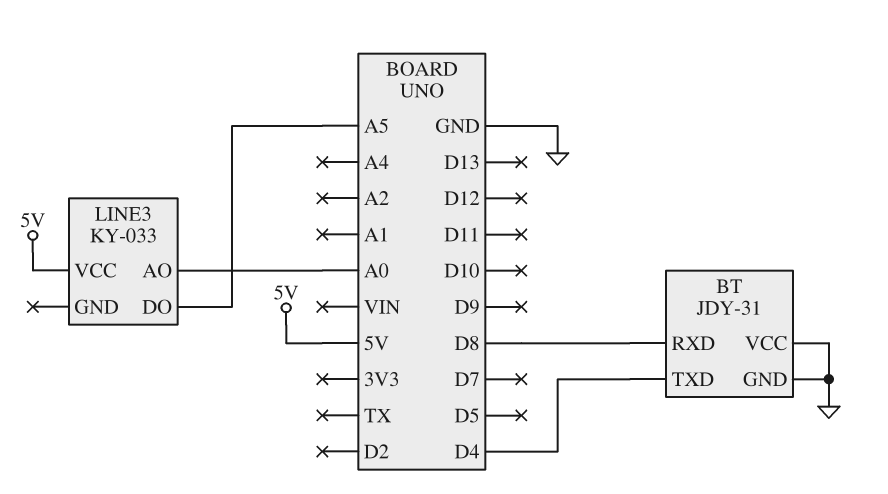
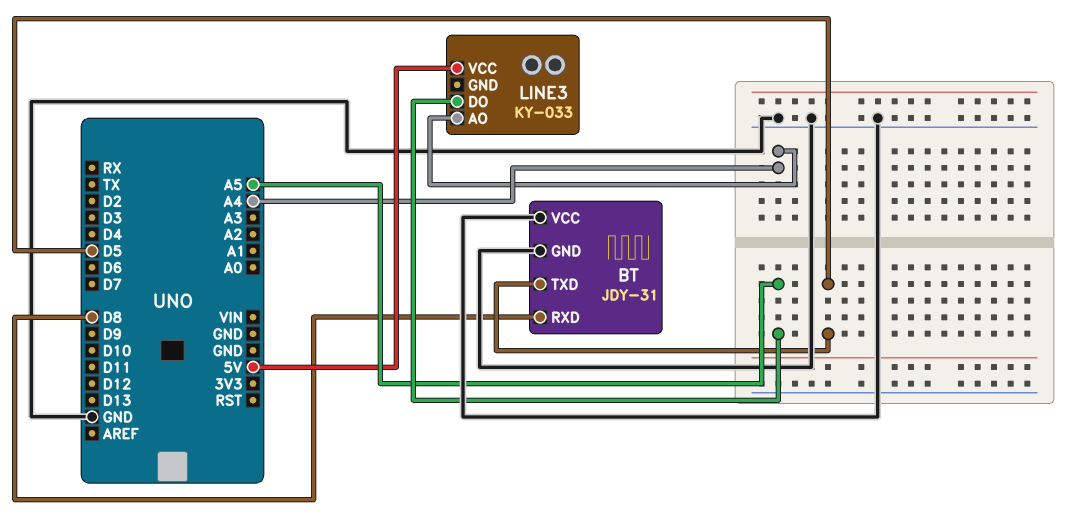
BT pin TXD: D4 -> D5
LINE3 pin AO: A0 -> A4

